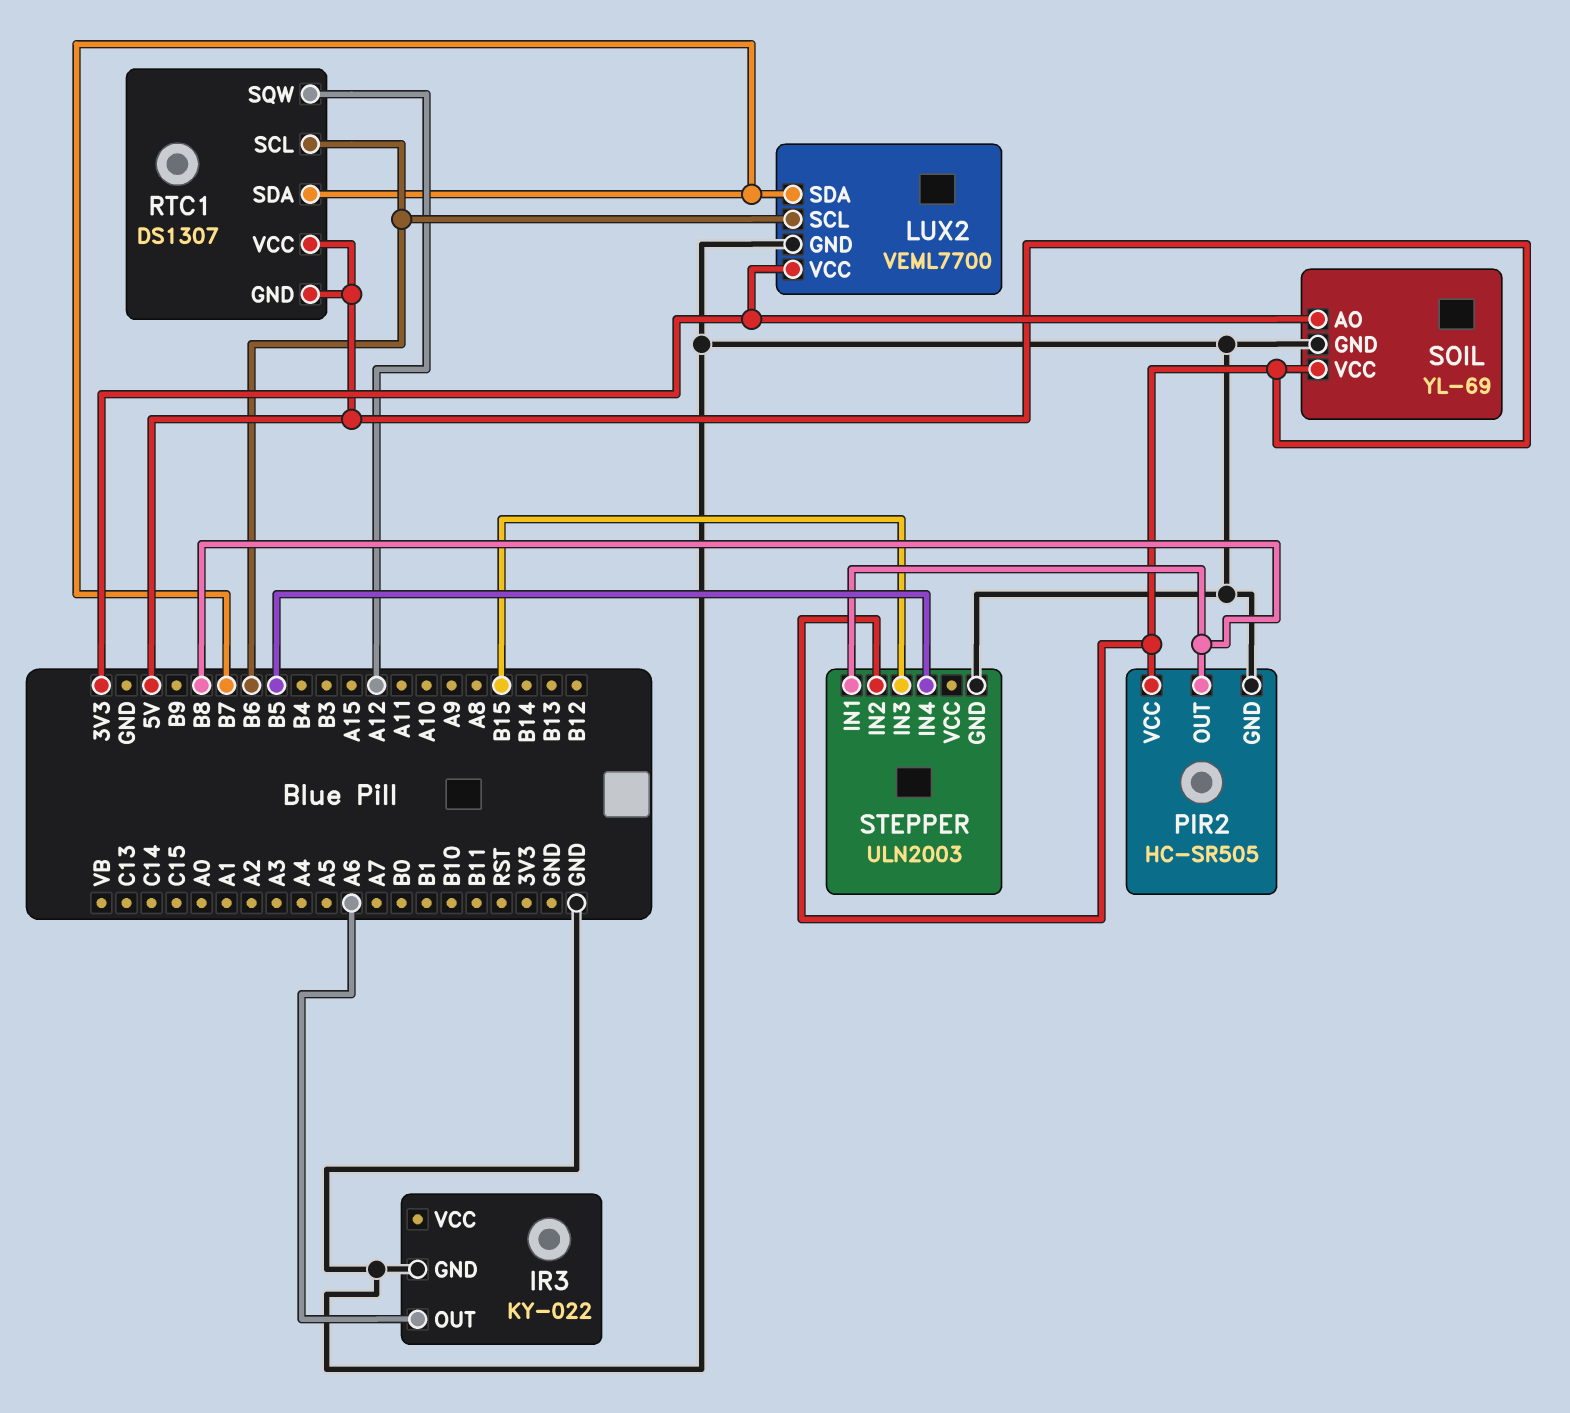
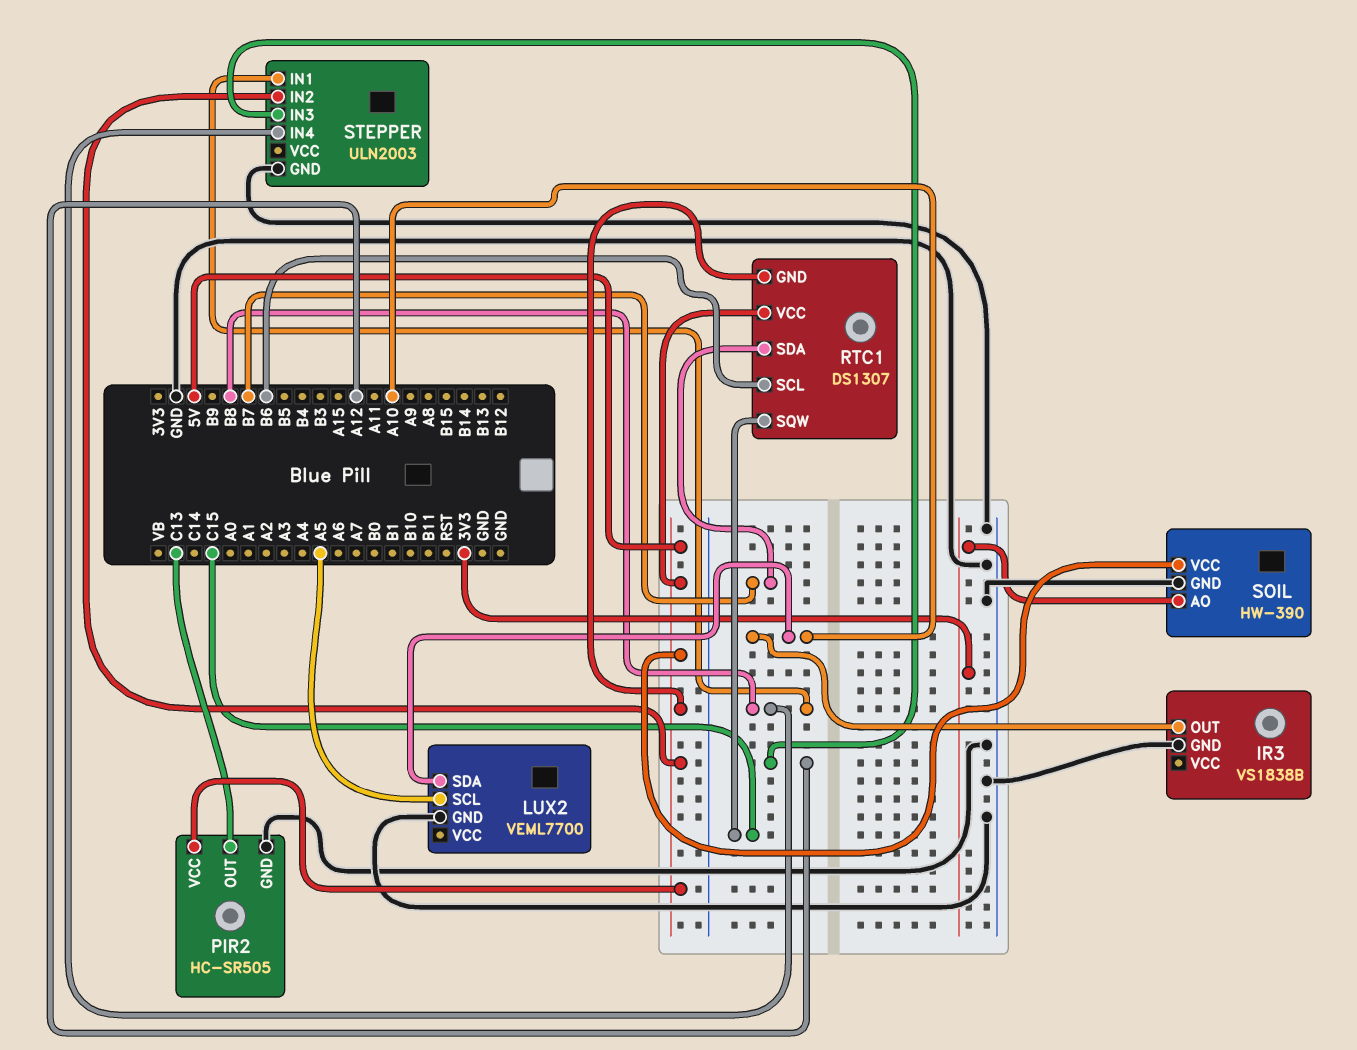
IR3: KY-022 -> VS1838B
IR3 pin OUT: A6 -> A10
LUX2 pin SCL: B6 -> A5
LUX2 pin SDA: B7 -> A10
LUX2 pin VCC: 3V3 -> none
PIR2 pin OUT: B8 -> C13
RTC1 pin SQW: A12 -> C15
SOIL: YL-69 -> HW-390
STEPPER pin IN3: B15 -> A12
STEPPER pin IN4: B5 -> B8

